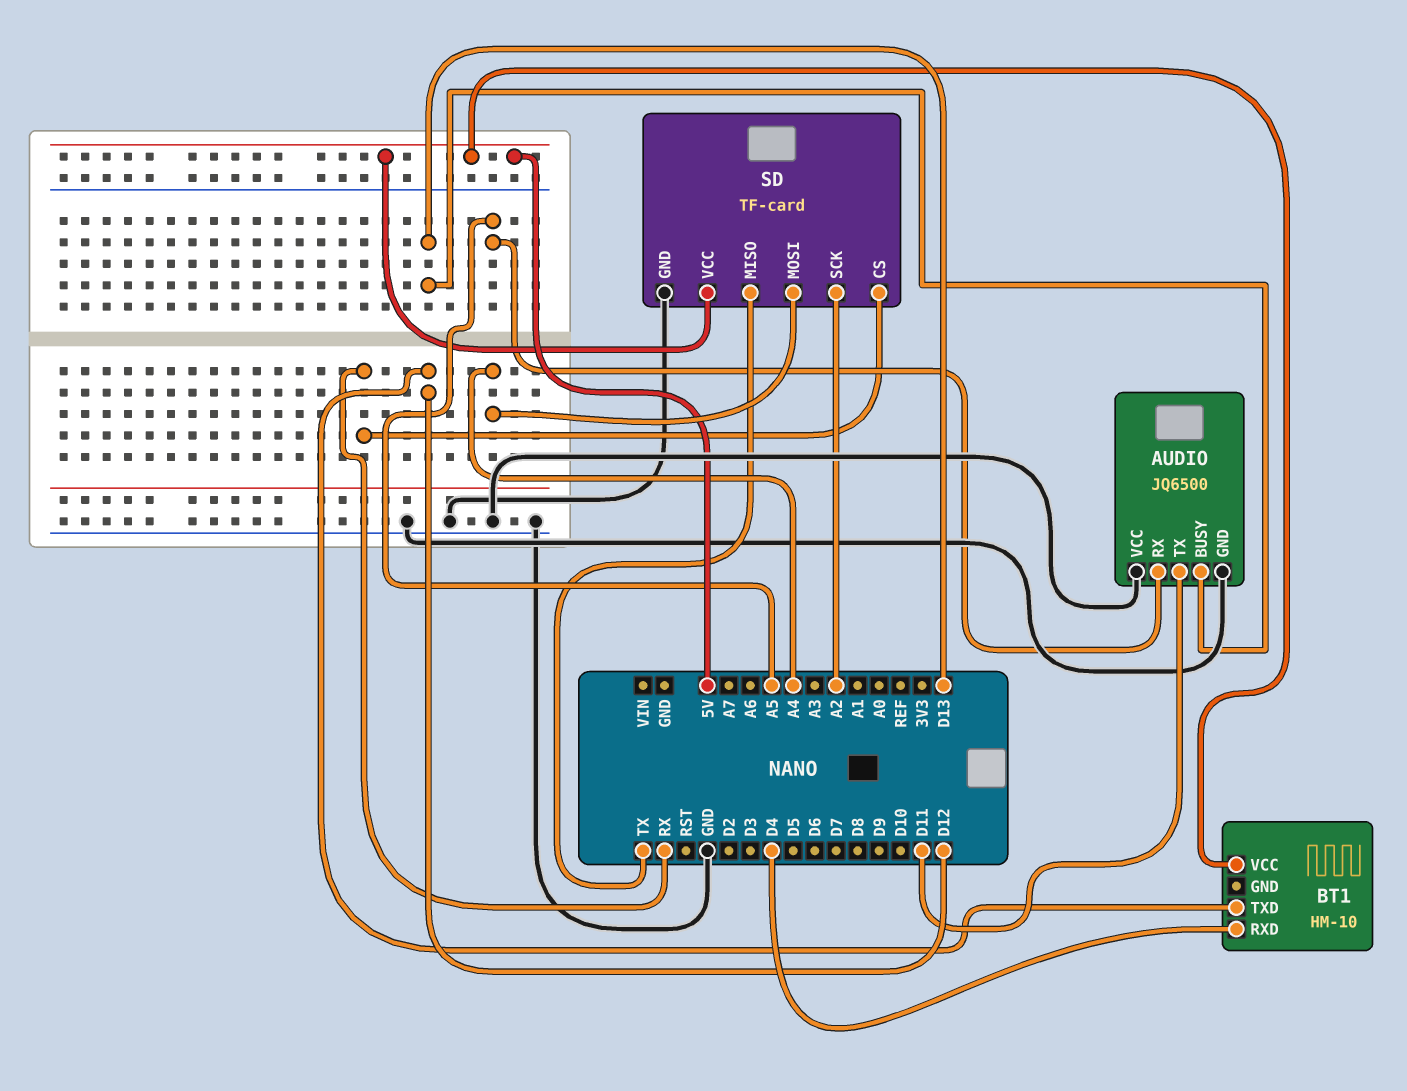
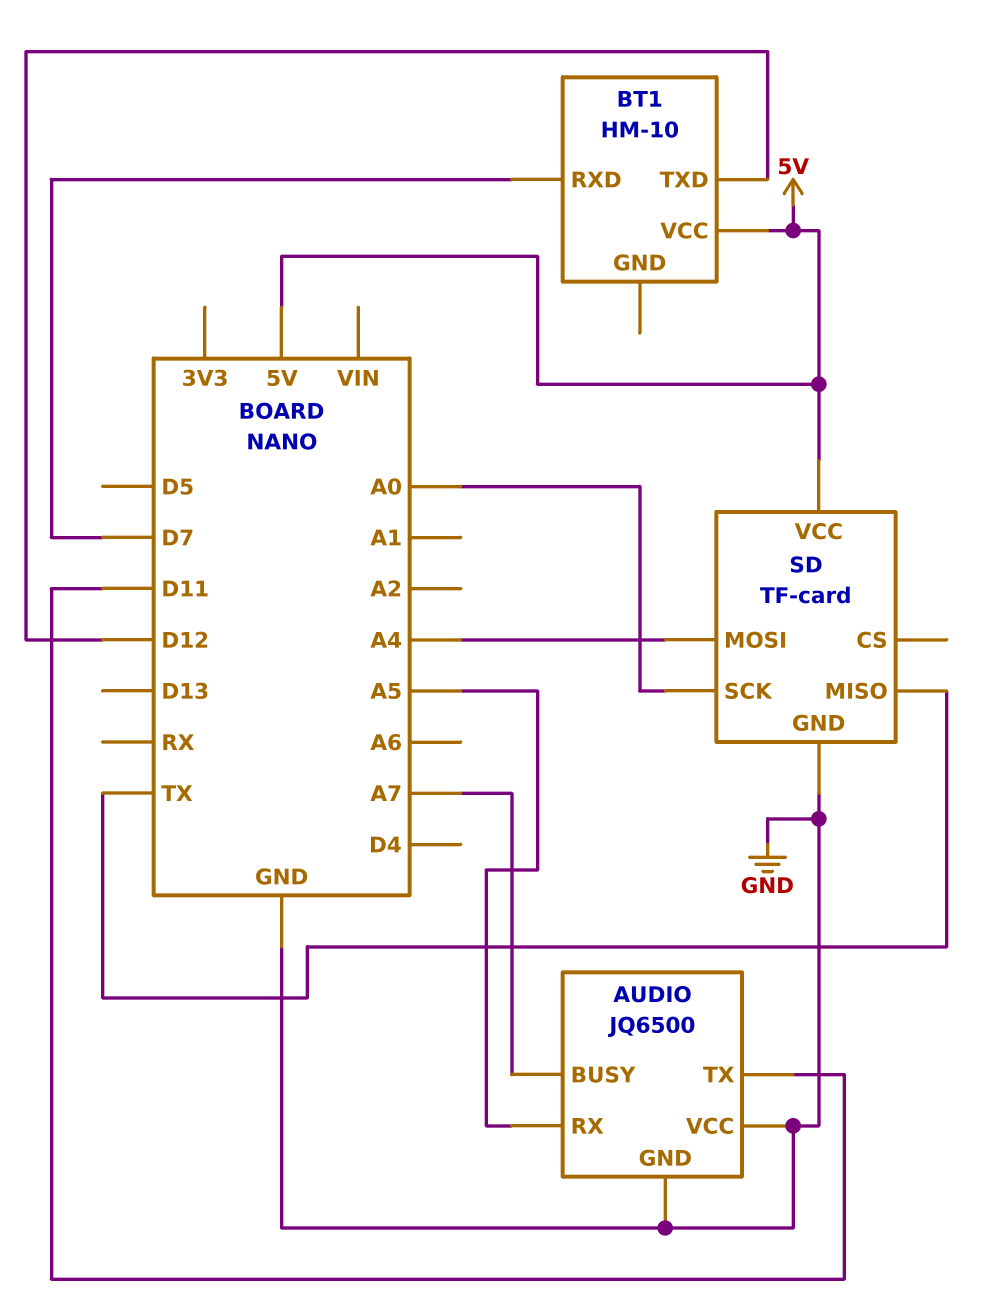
AUDIO pin BUSY: D13 -> A7
BT1 pin RXD: D4 -> D7
SD pin CS: RX -> none
SD pin SCK: A2 -> A0

